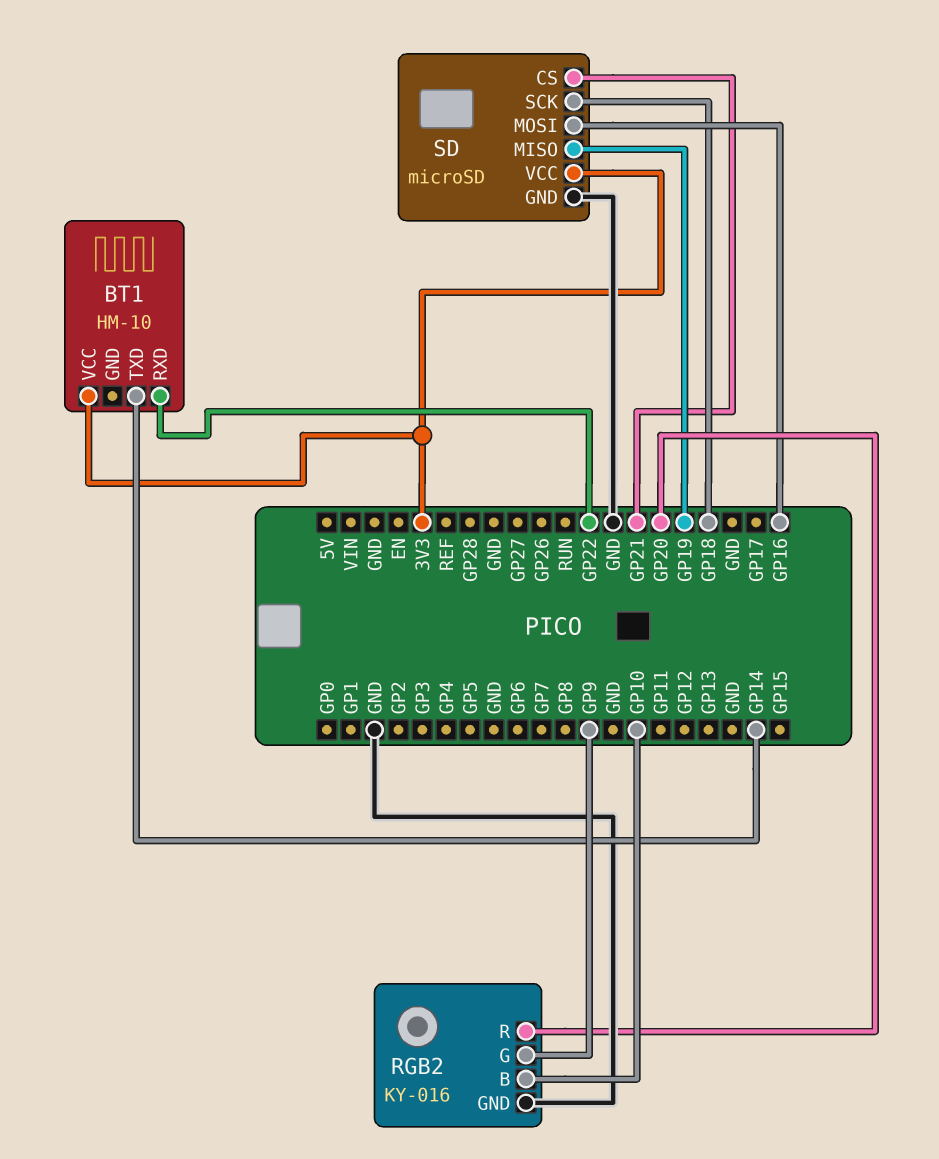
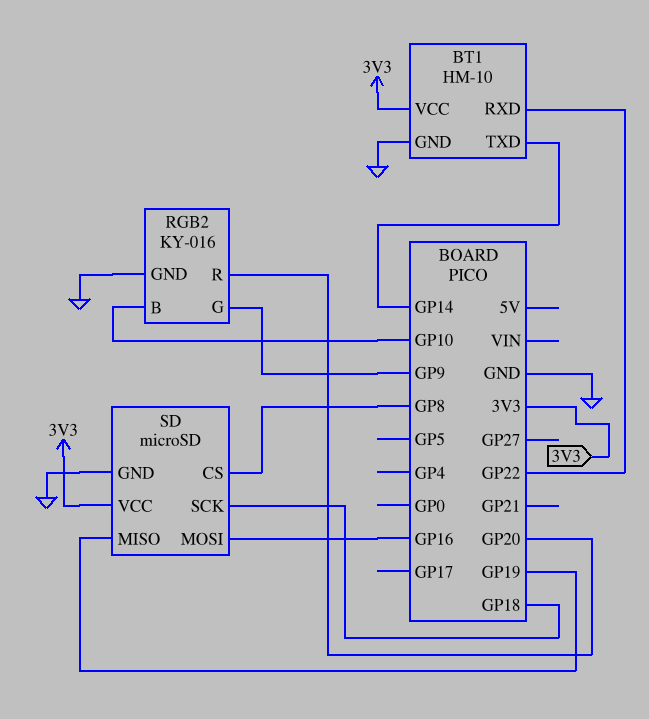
BT1 pin GND: none -> GND
SD pin CS: GP21 -> GP8

